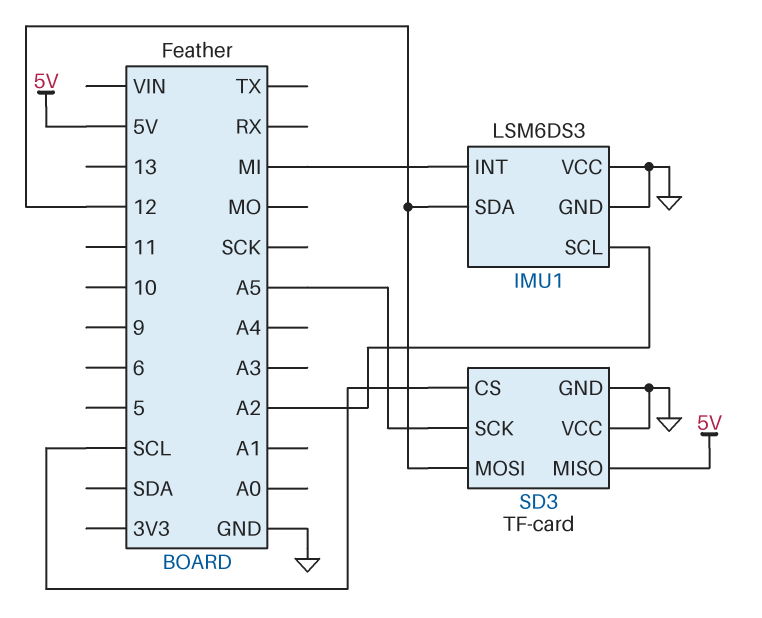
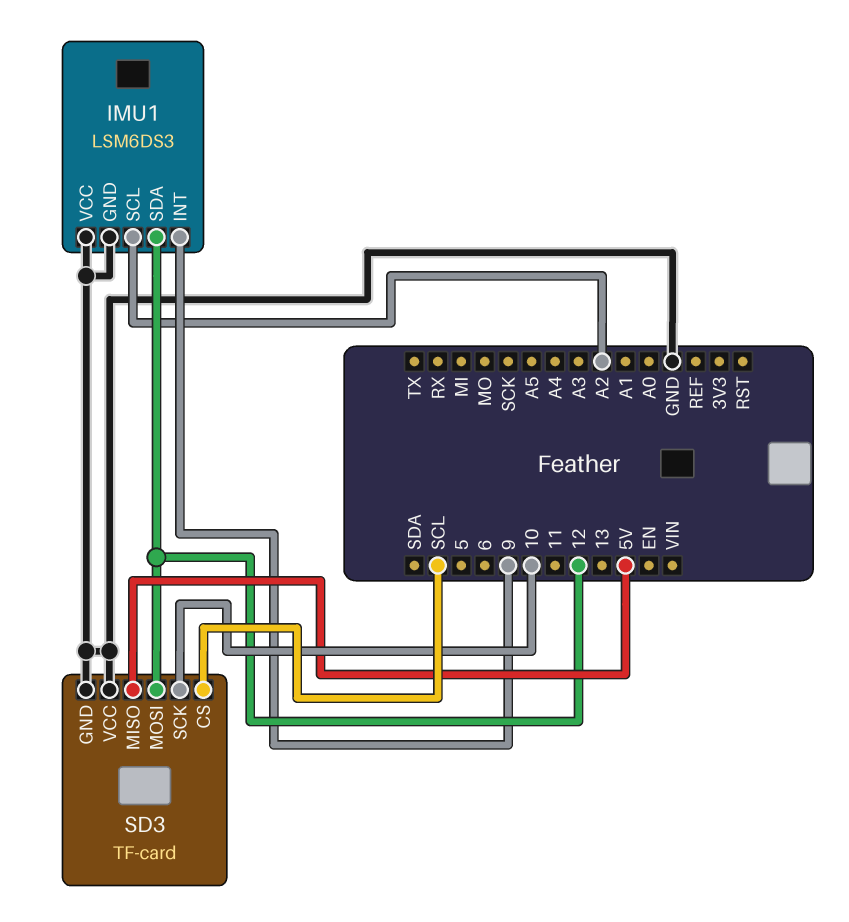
IMU1 pin INT: MI -> 9
SD3 pin SCK: A5 -> 10

